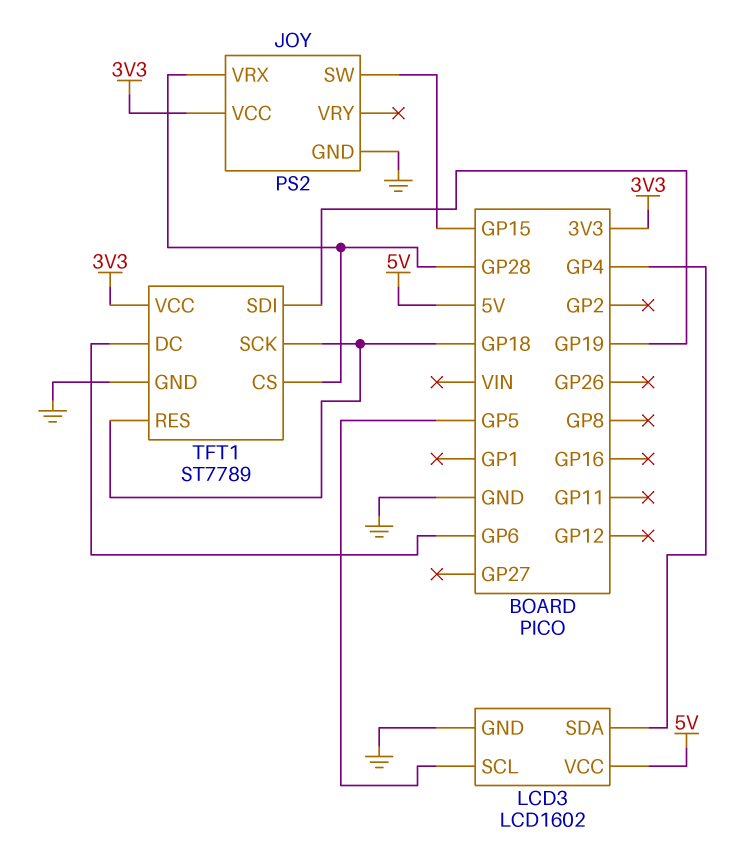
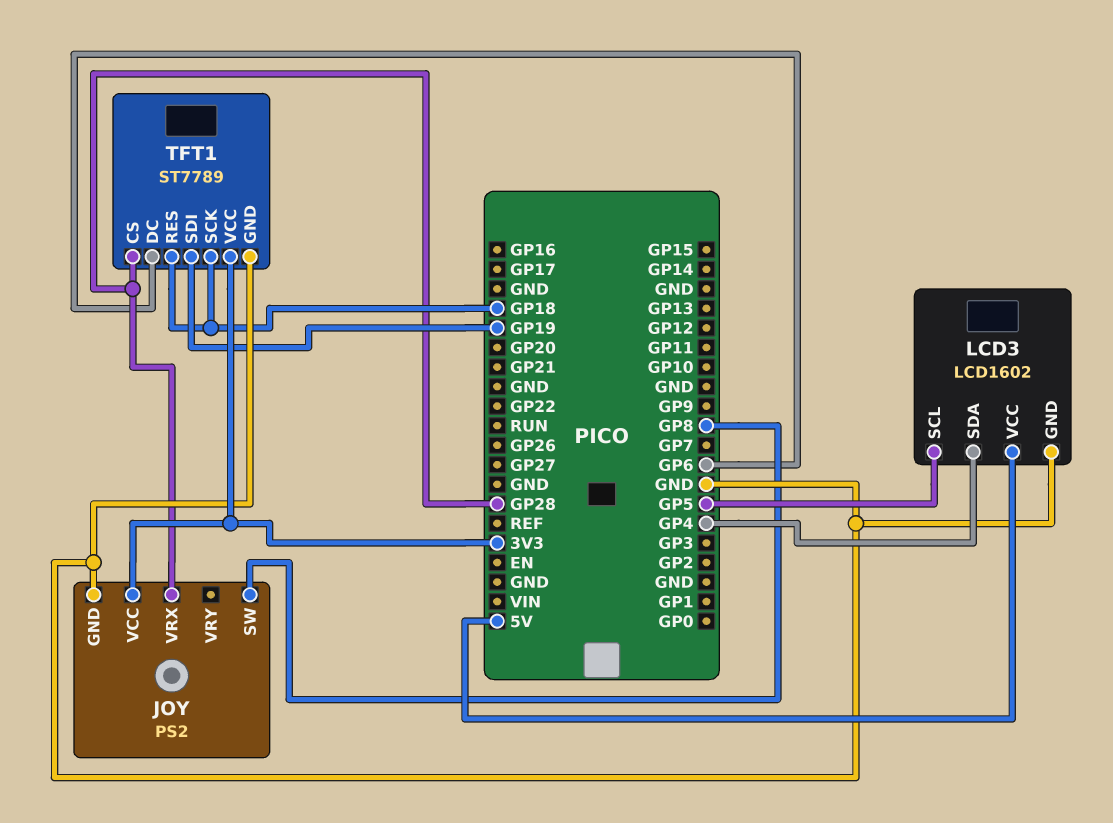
JOY pin SW: GP15 -> GP8

